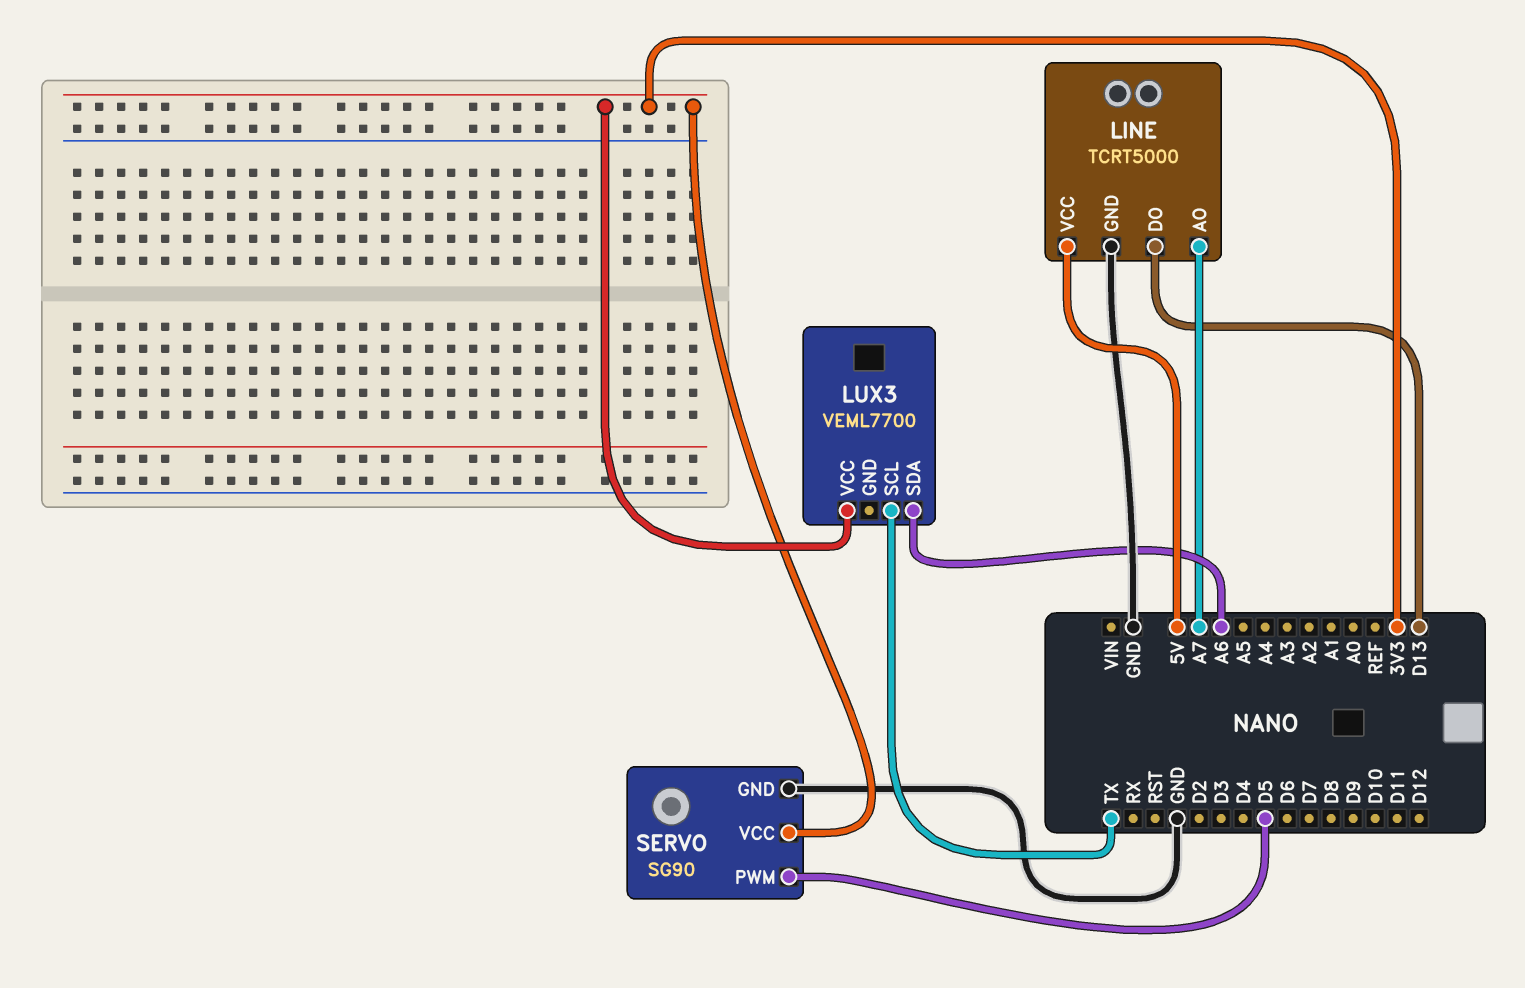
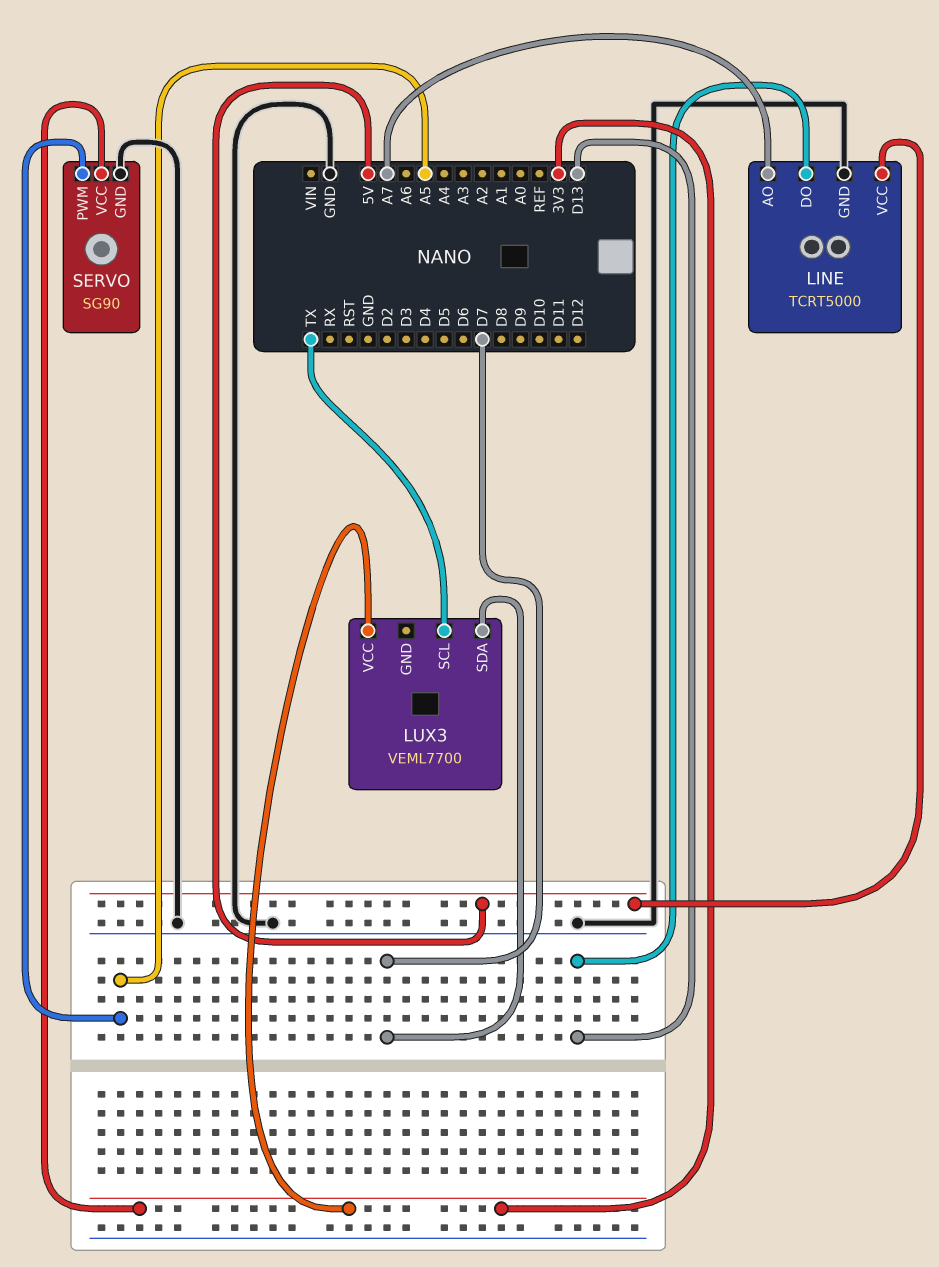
LUX3 pin SDA: A6 -> D7
SERVO pin PWM: D5 -> A5

